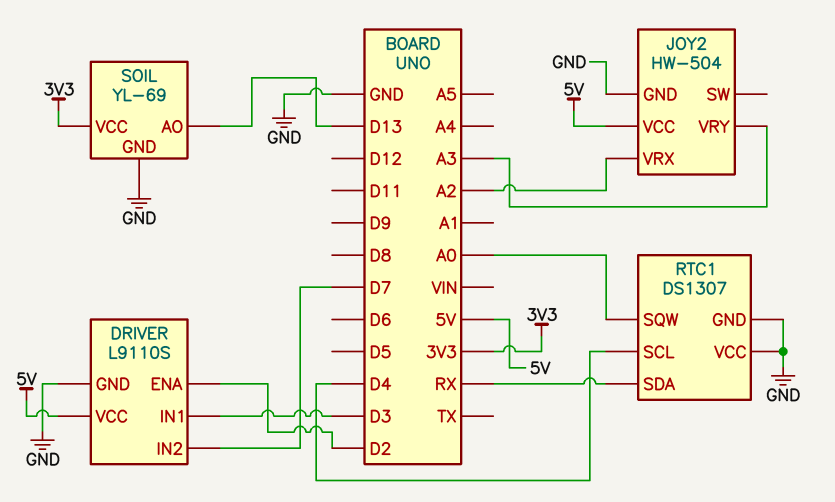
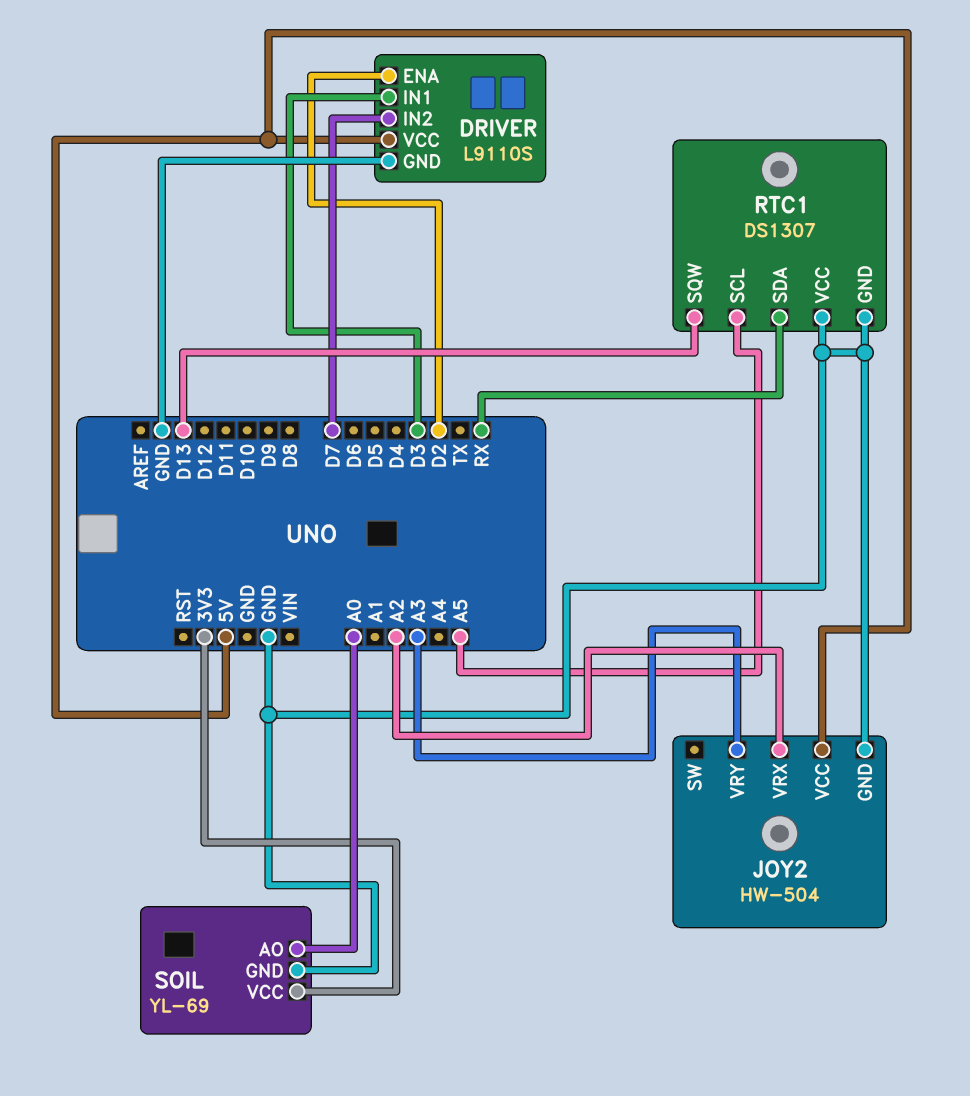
RTC1 pin SCL: D4 -> A5
RTC1 pin SQW: A0 -> D13
SOIL pin AO: D13 -> A0

